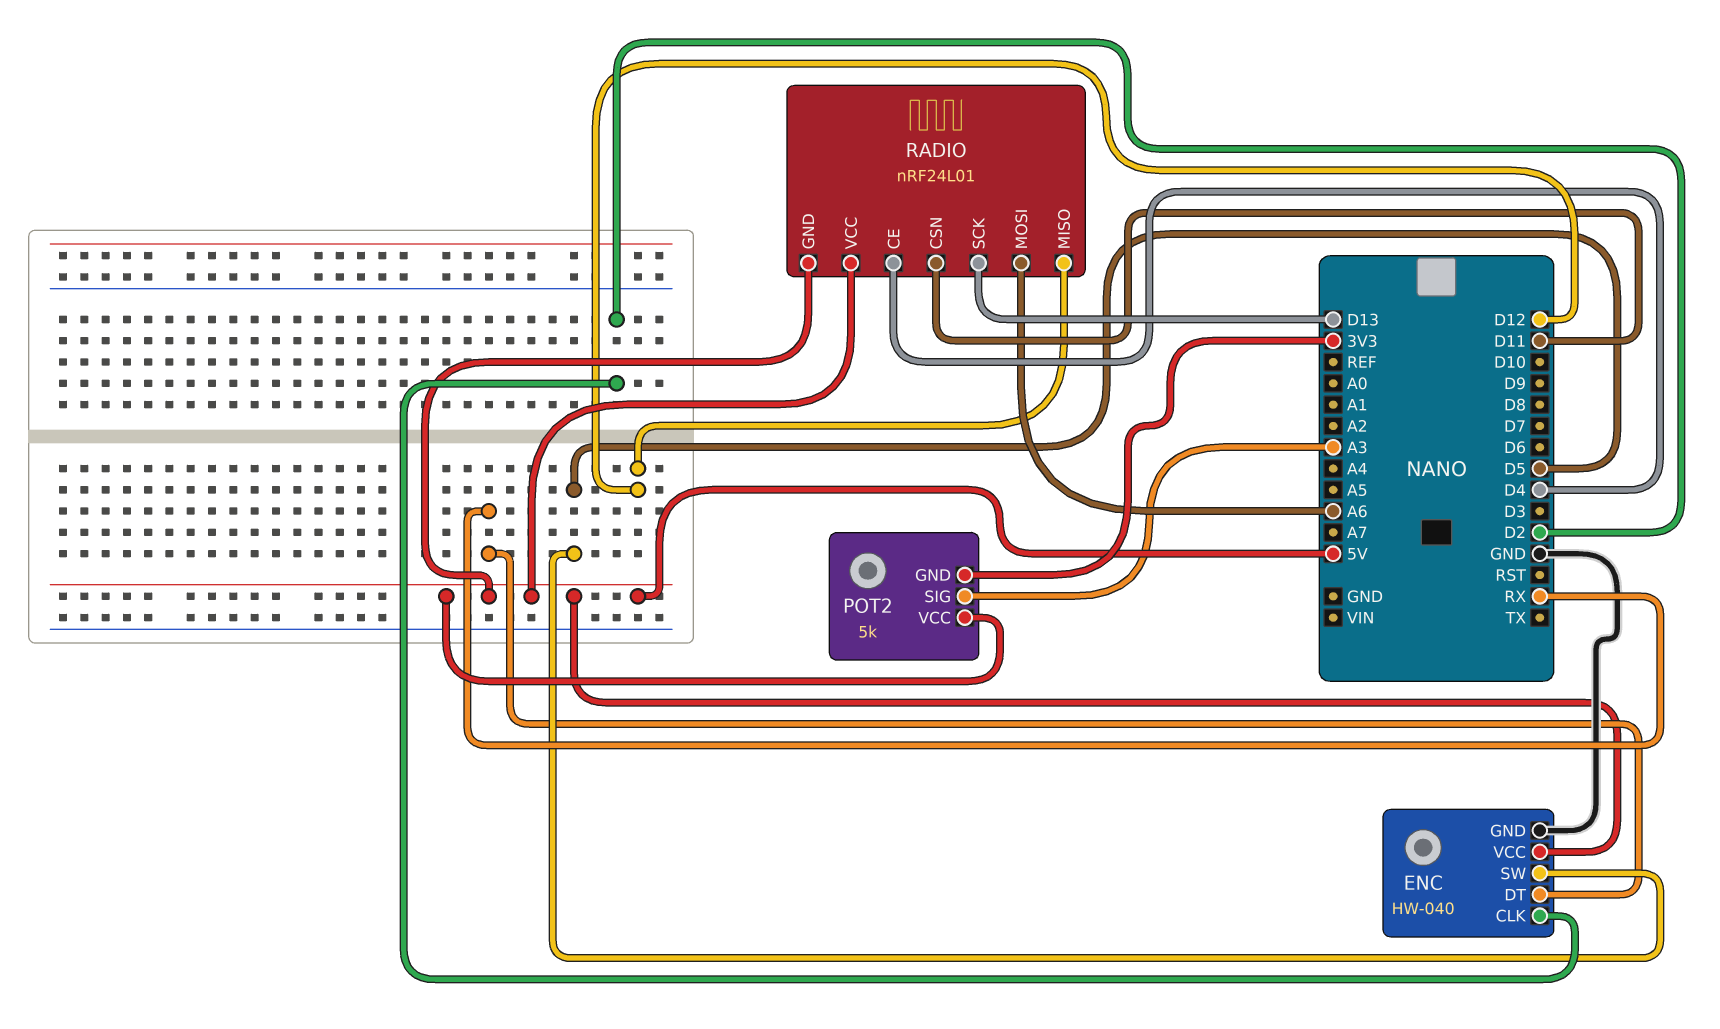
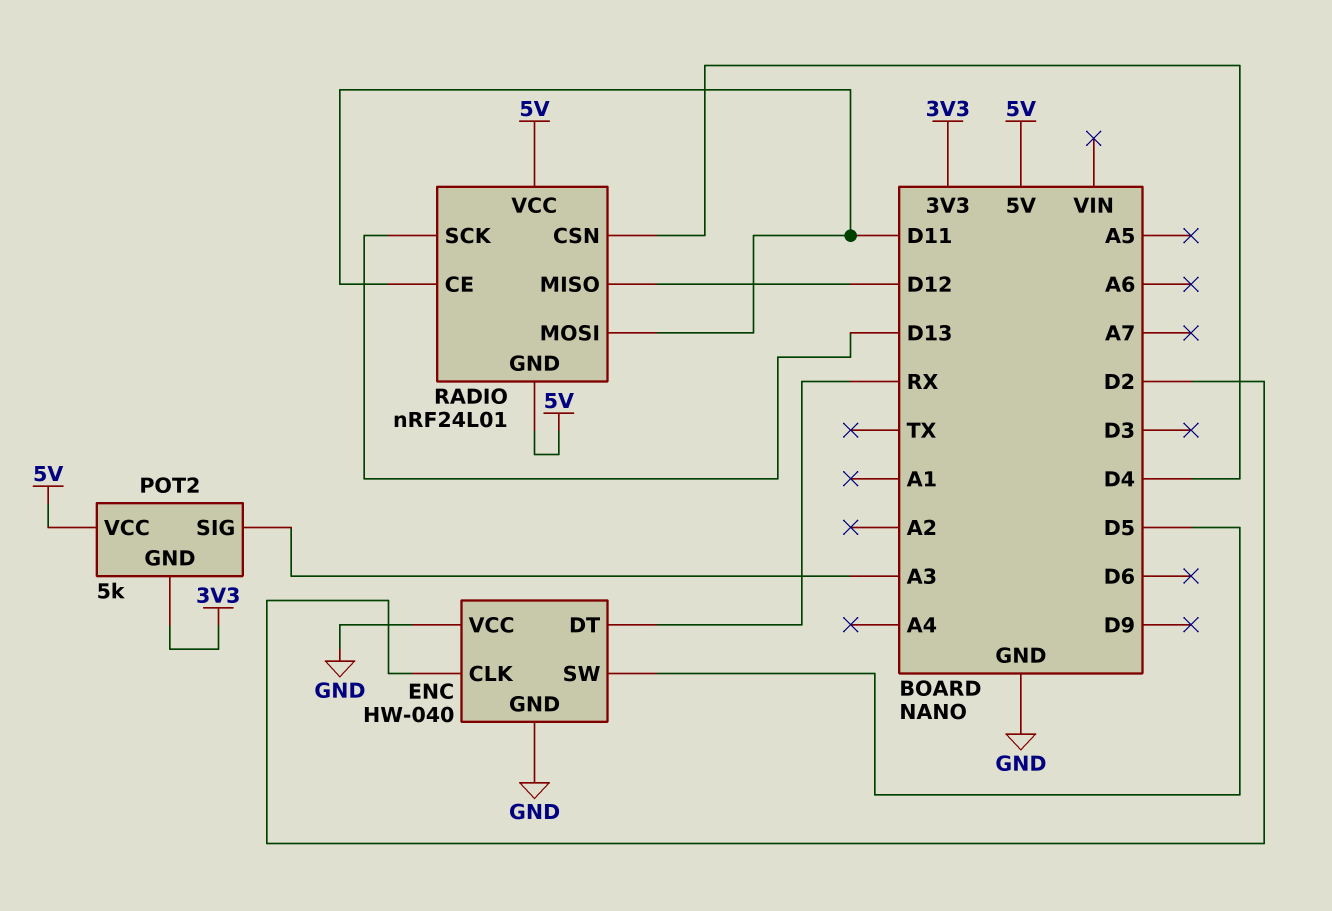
ENC pin VCC: 5V -> GND
RADIO pin CE: D4 -> D11
RADIO pin CSN: D11 -> D4
RADIO pin MOSI: A6 -> D11

